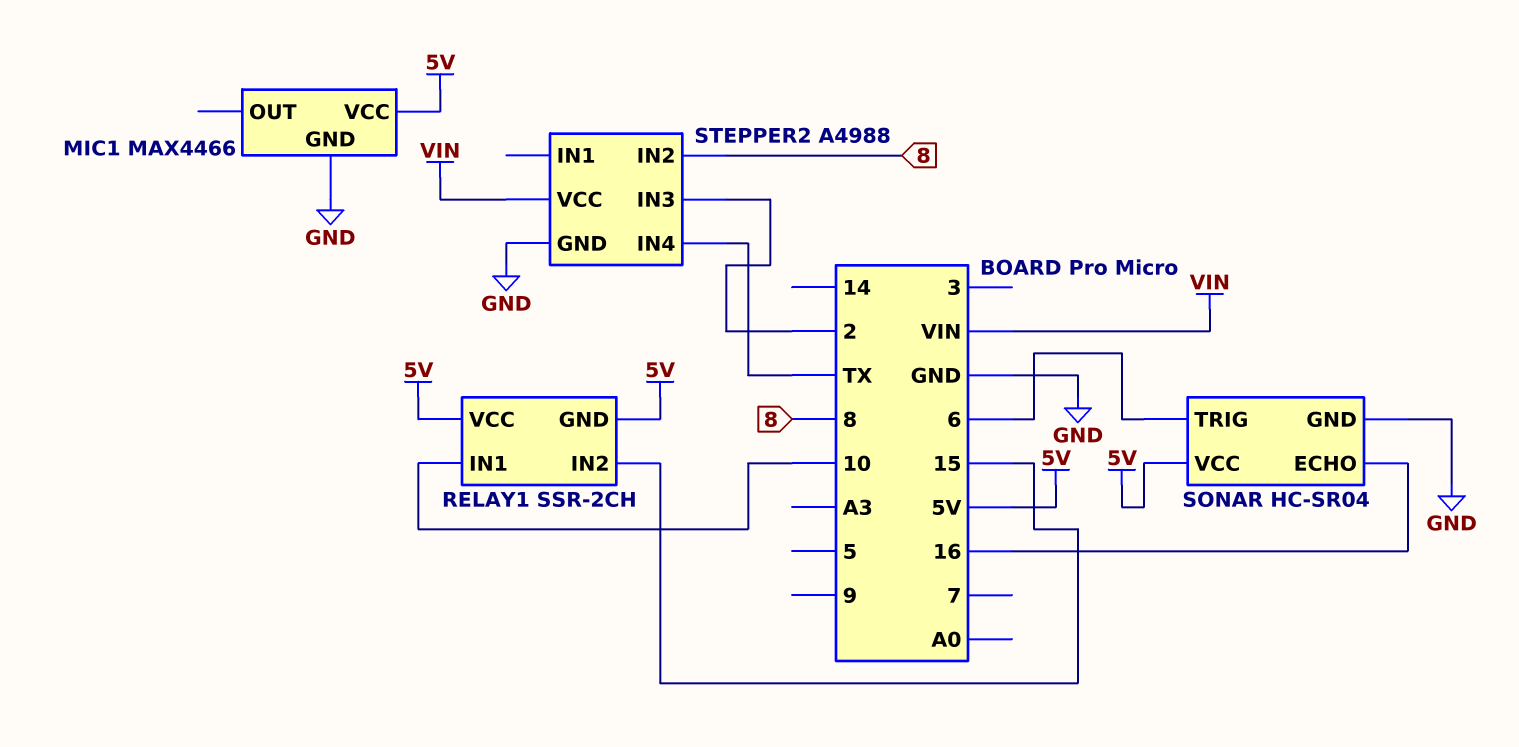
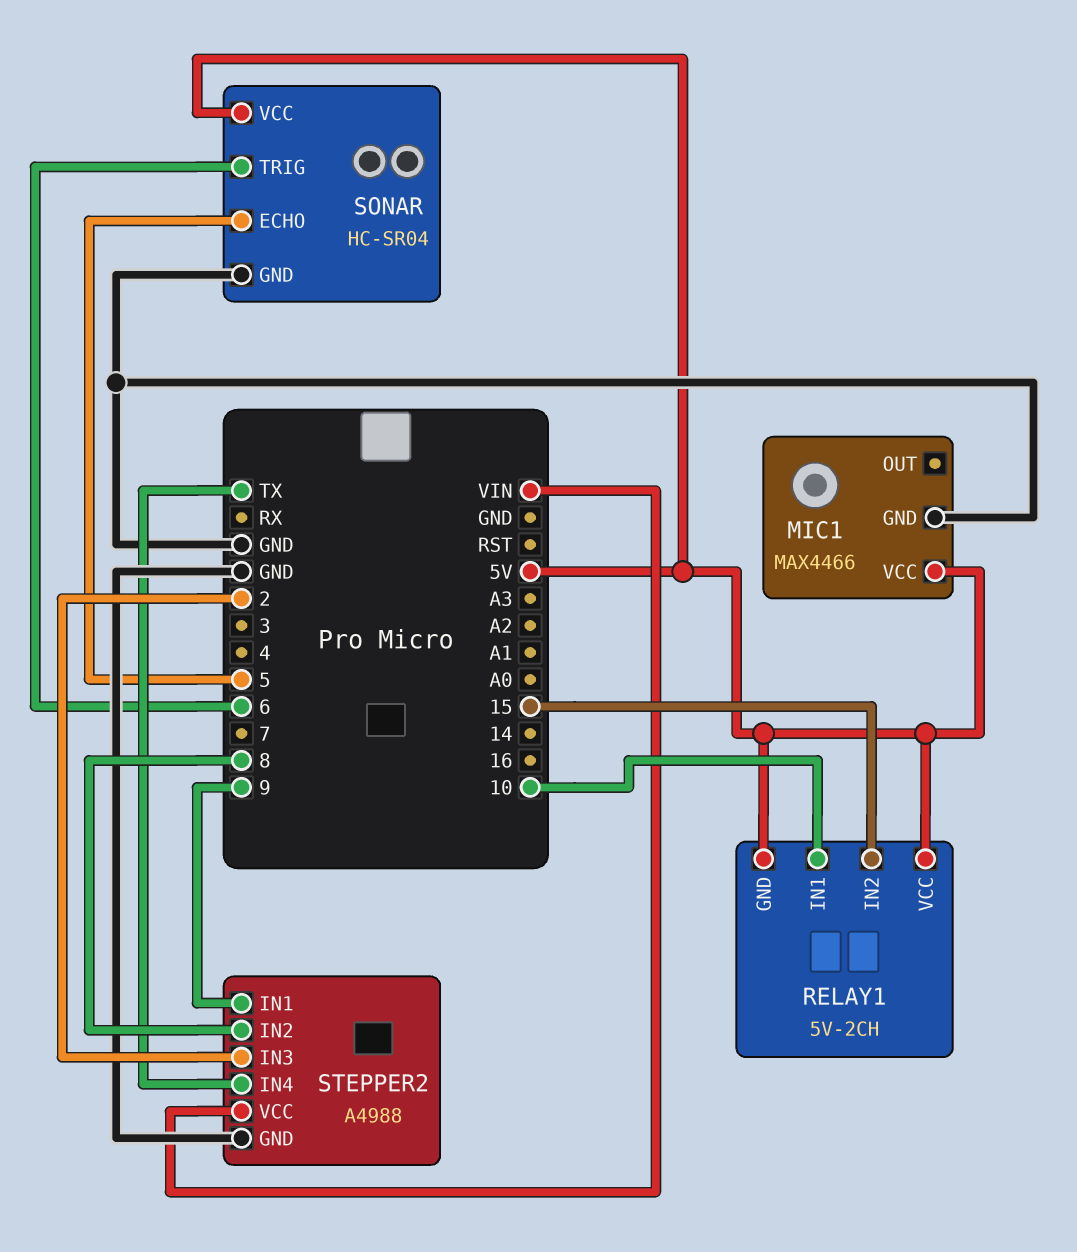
RELAY1: SSR-2CH -> 5V-2CH
SONAR pin ECHO: 16 -> 5
STEPPER2 pin IN1: none -> 9

